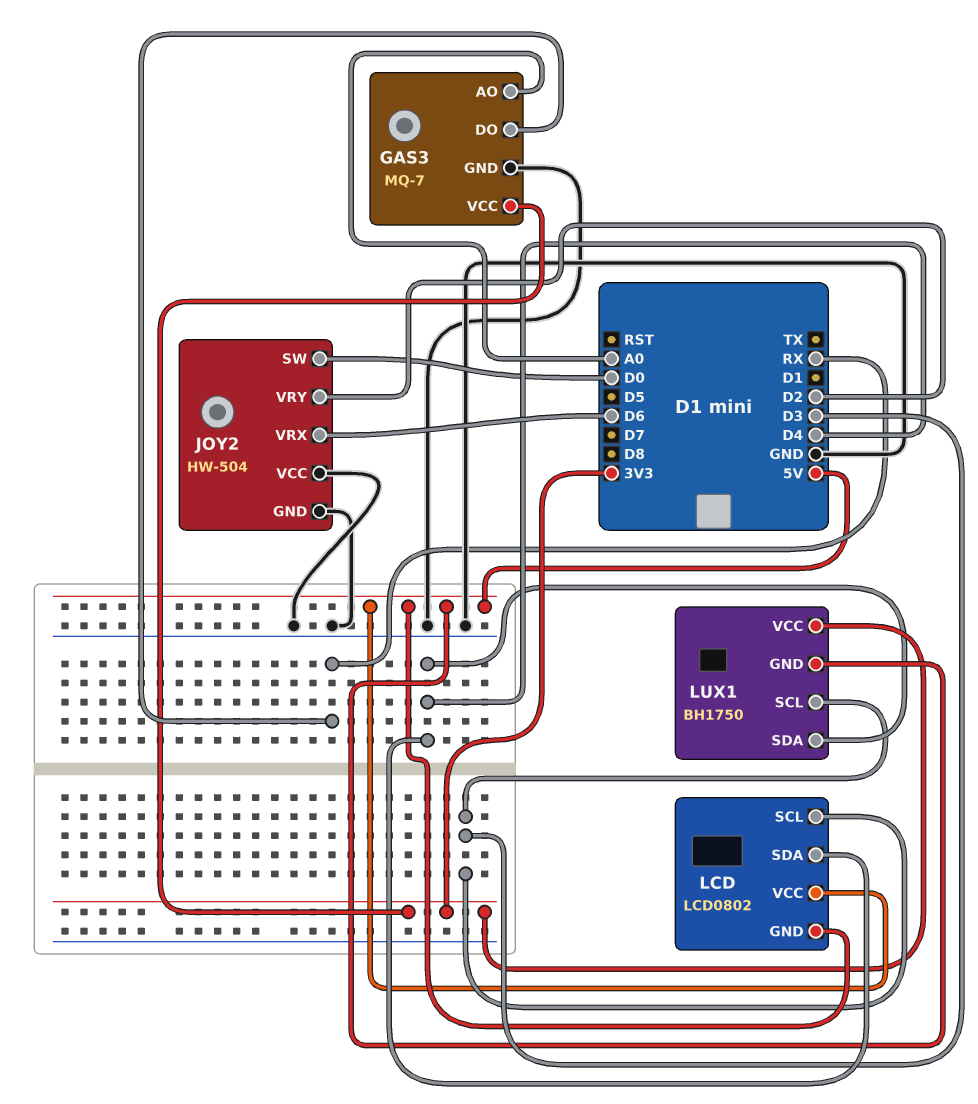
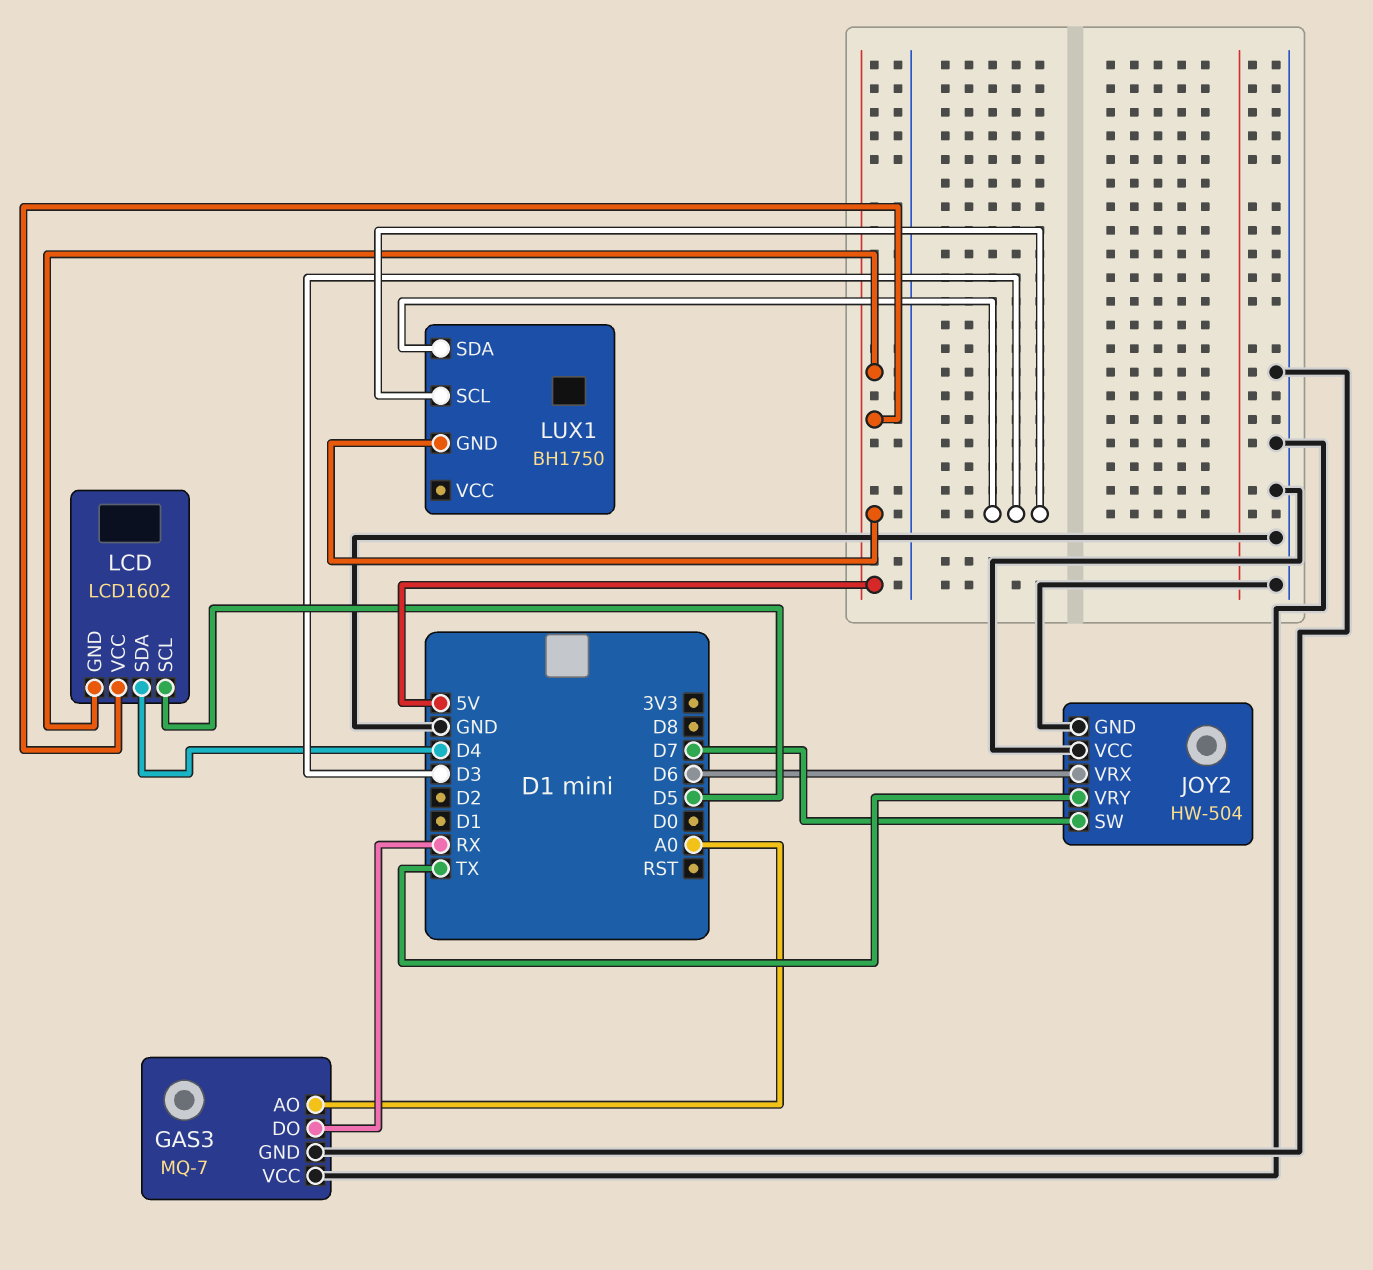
GAS3 pin VCC: 3V3 -> GND
JOY2 pin SW: D0 -> D7
JOY2 pin VRY: D2 -> TX
LCD: LCD0802 -> LCD1602
LCD pin SCL: D3 -> D5
LUX1 pin SDA: D4 -> D3
LUX1 pin VCC: 3V3 -> none

